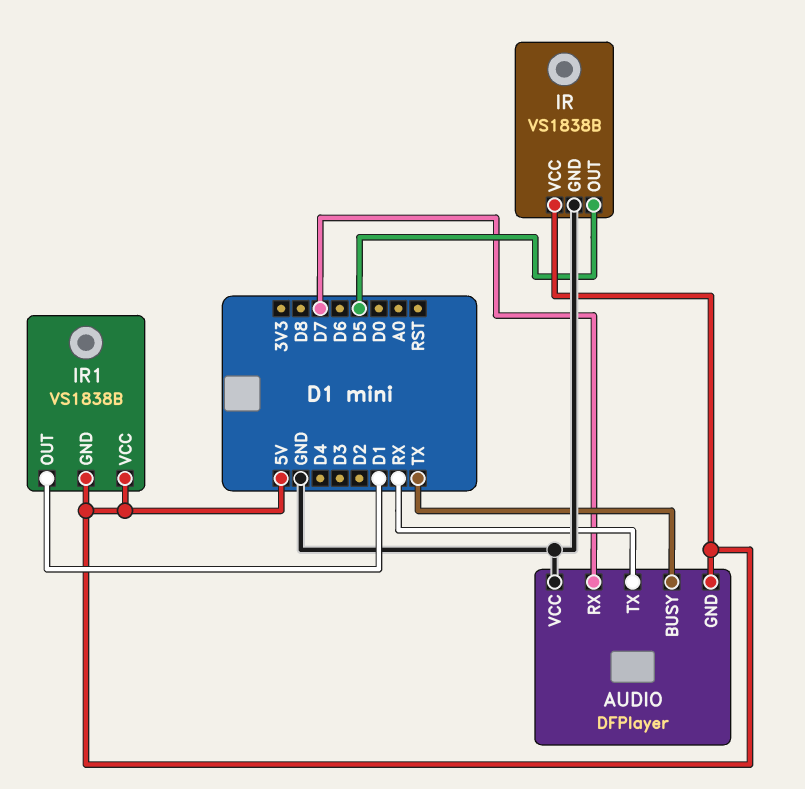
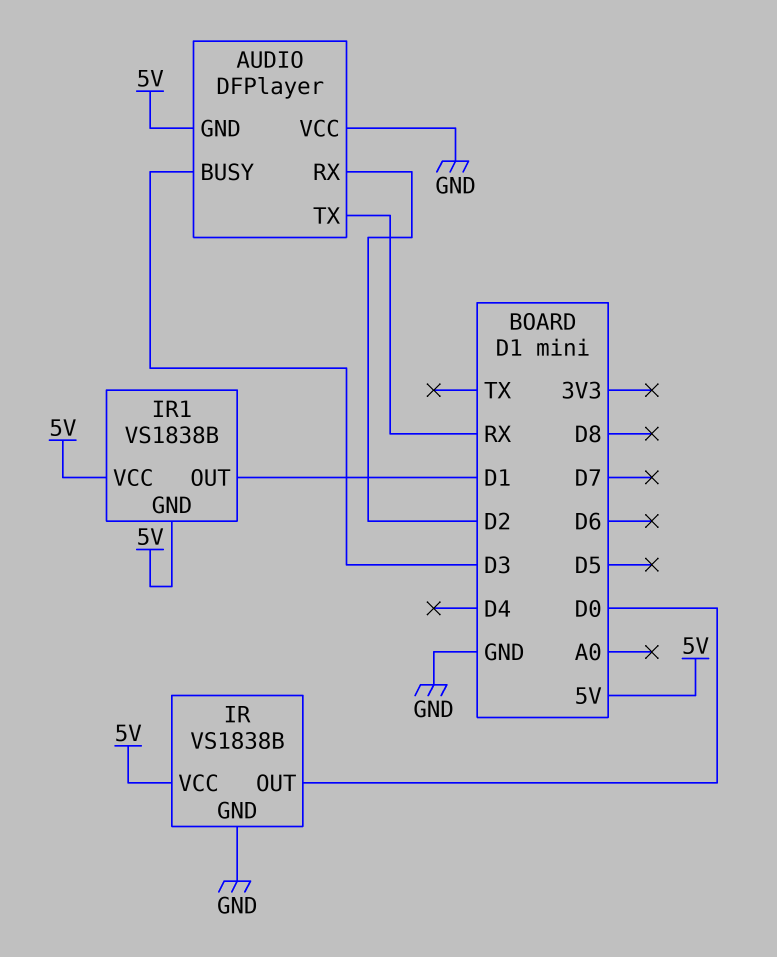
AUDIO pin BUSY: TX -> D3
AUDIO pin RX: D7 -> D2
IR pin OUT: D5 -> D0

